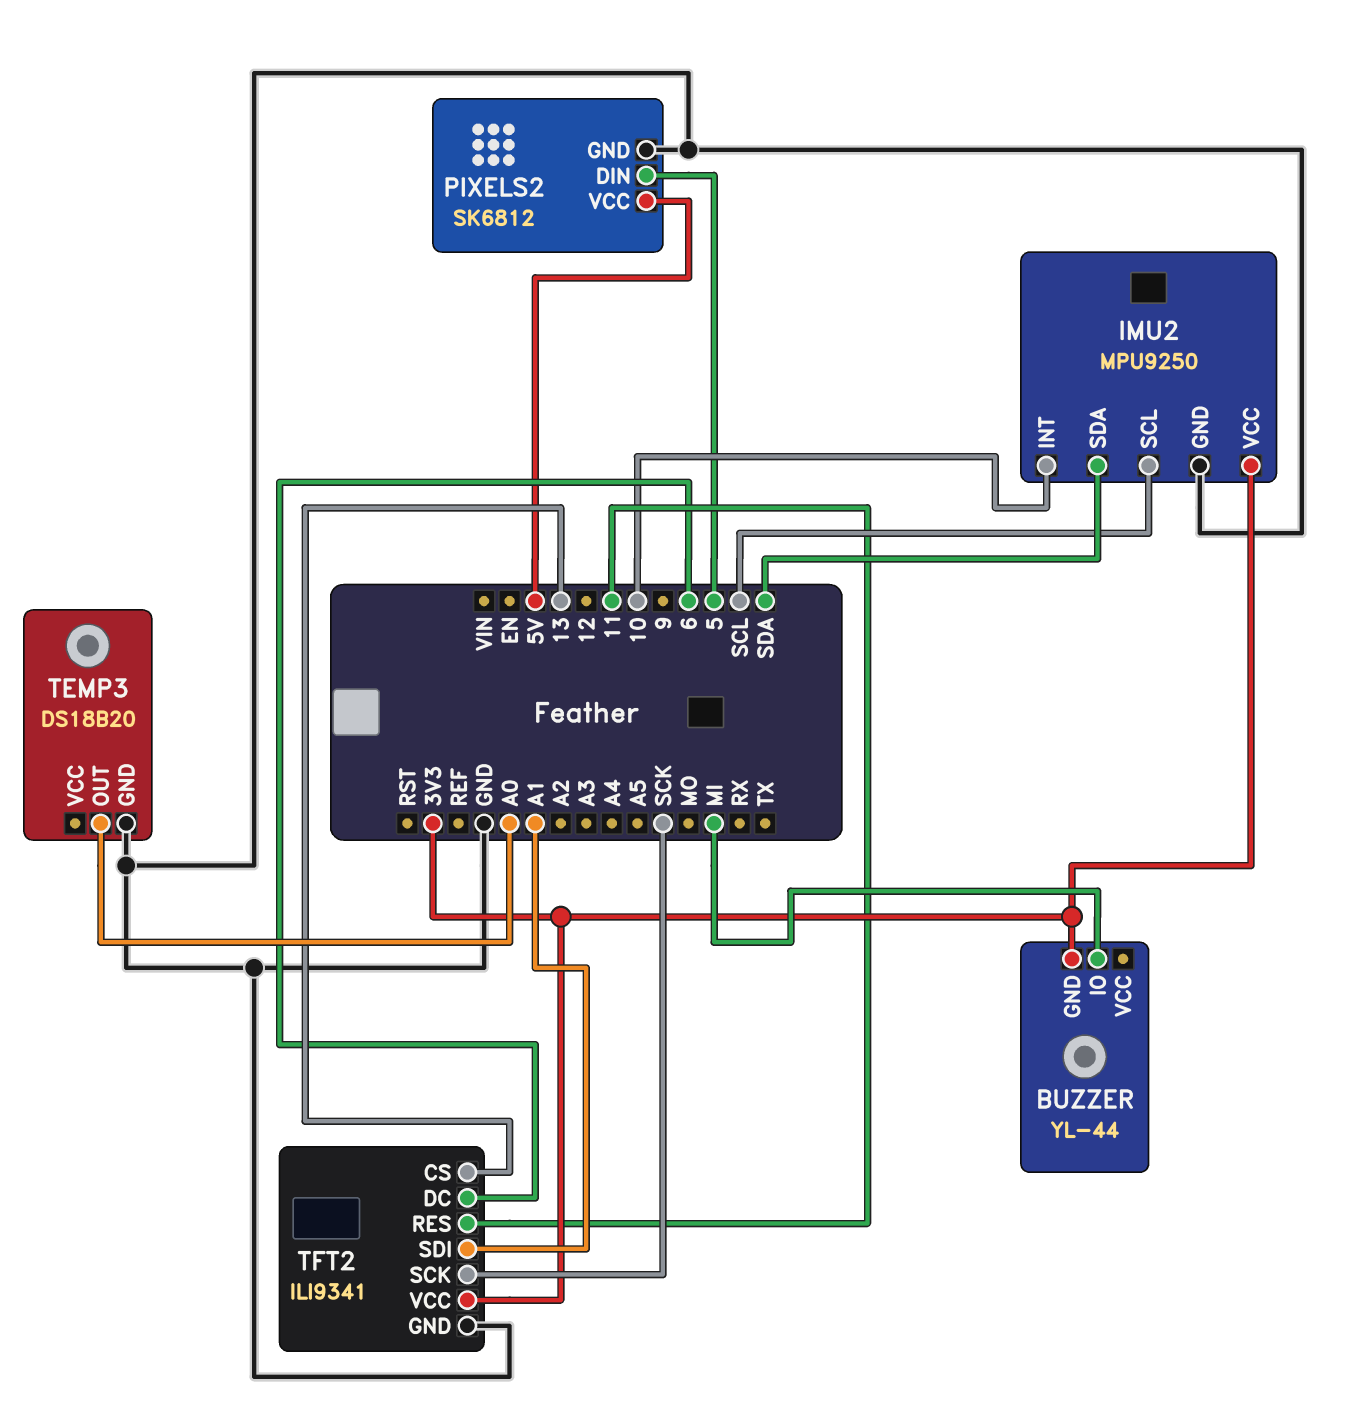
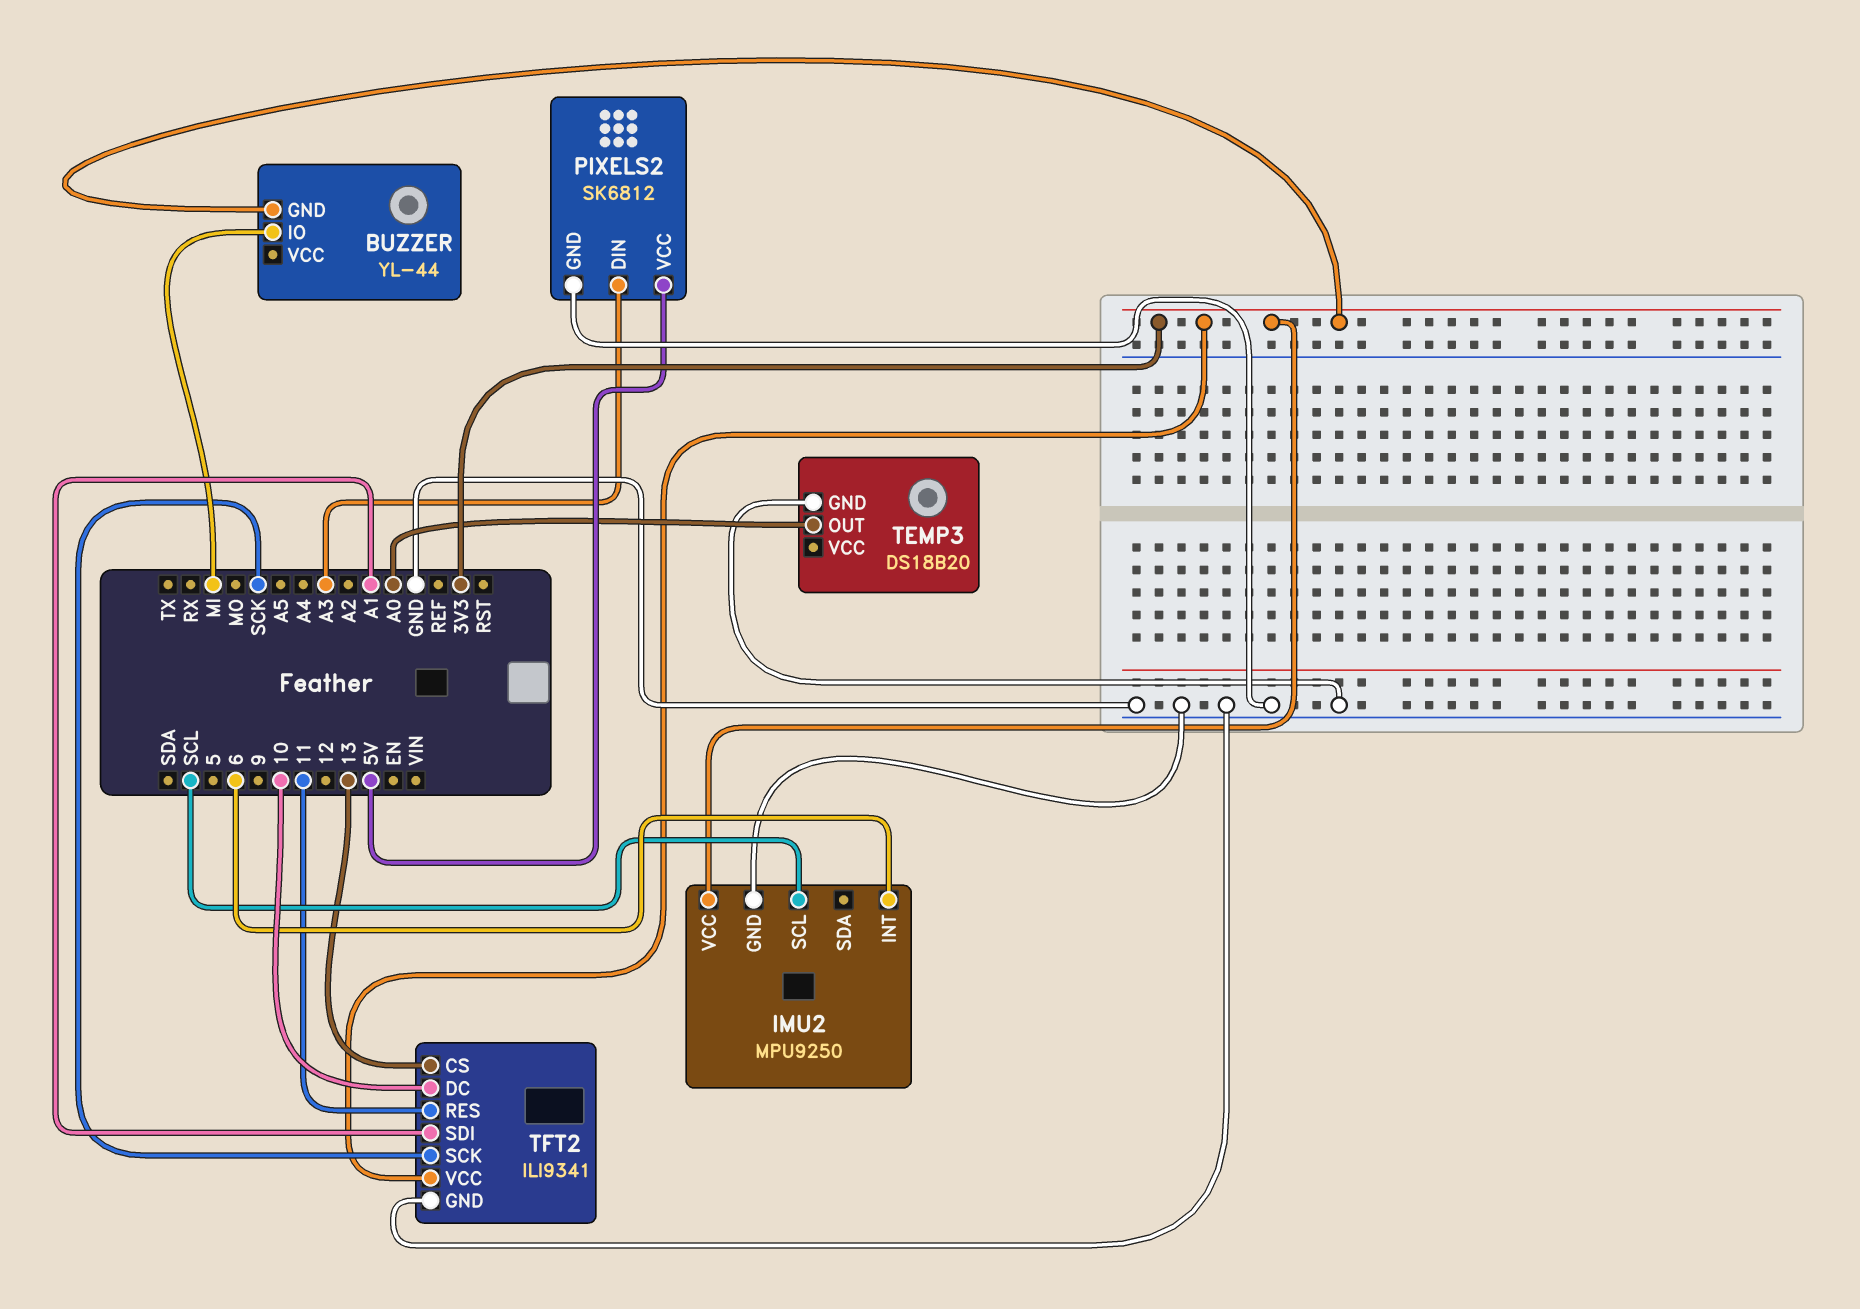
IMU2 pin INT: 10 -> 6
IMU2 pin SDA: SDA -> none
PIXELS2 pin DIN: 5 -> A3
TFT2 pin DC: 6 -> 10

